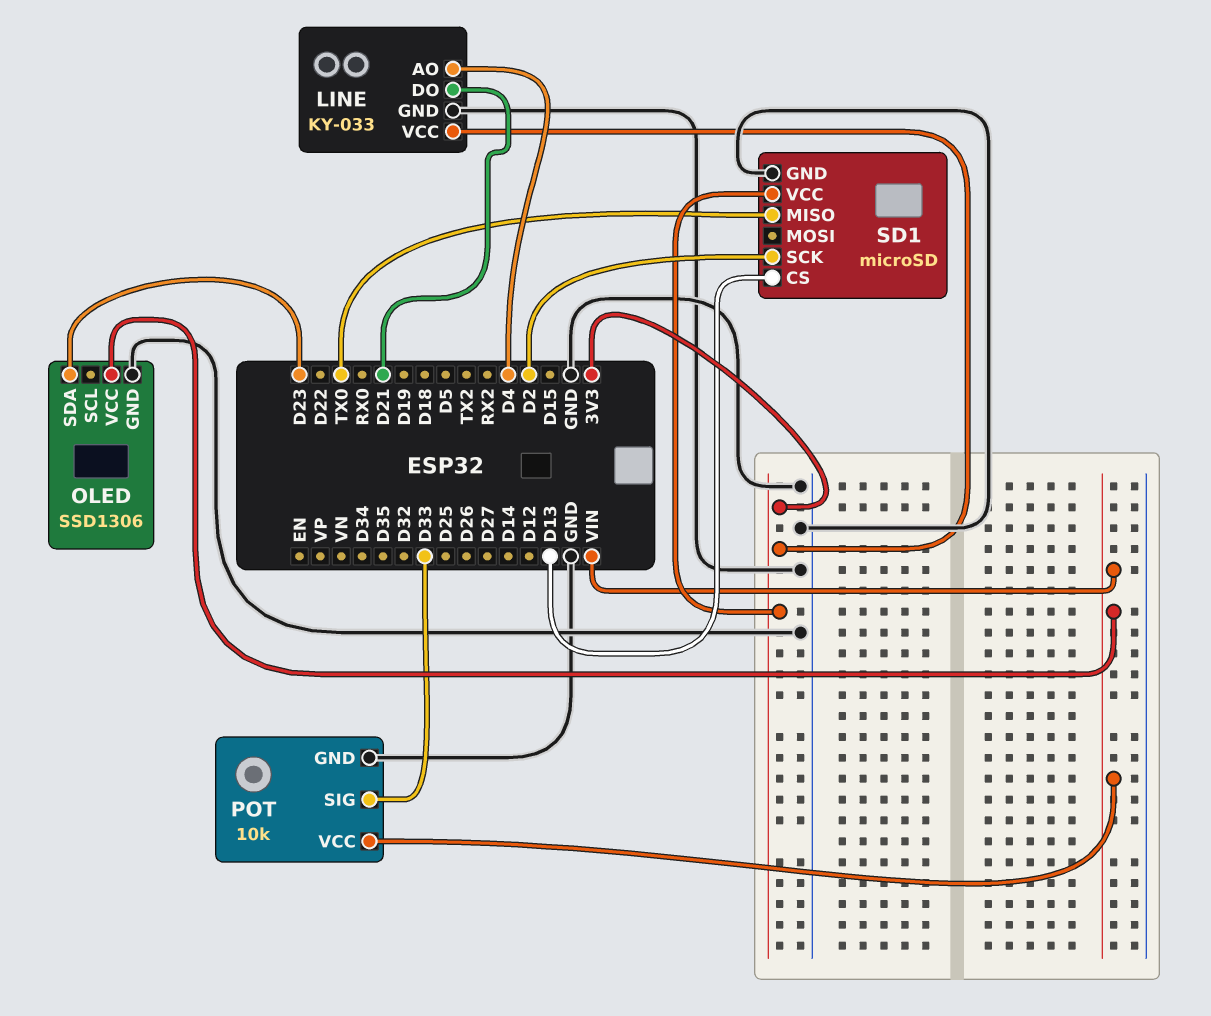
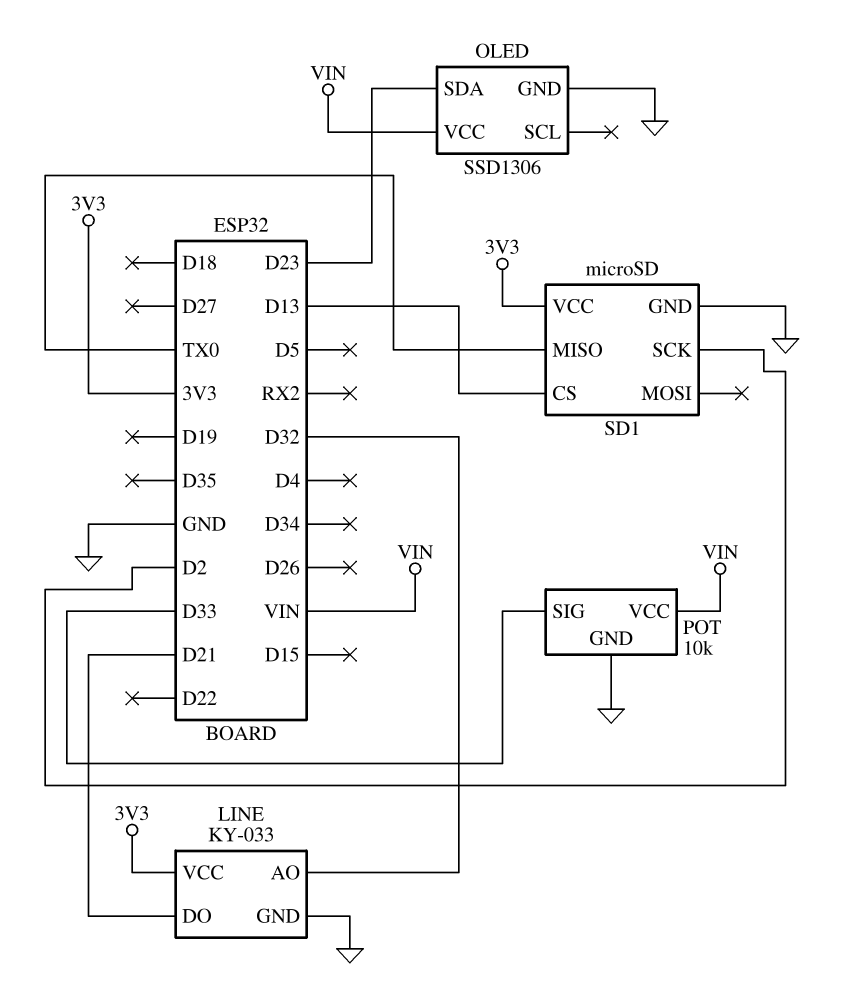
LINE pin AO: D4 -> D32

